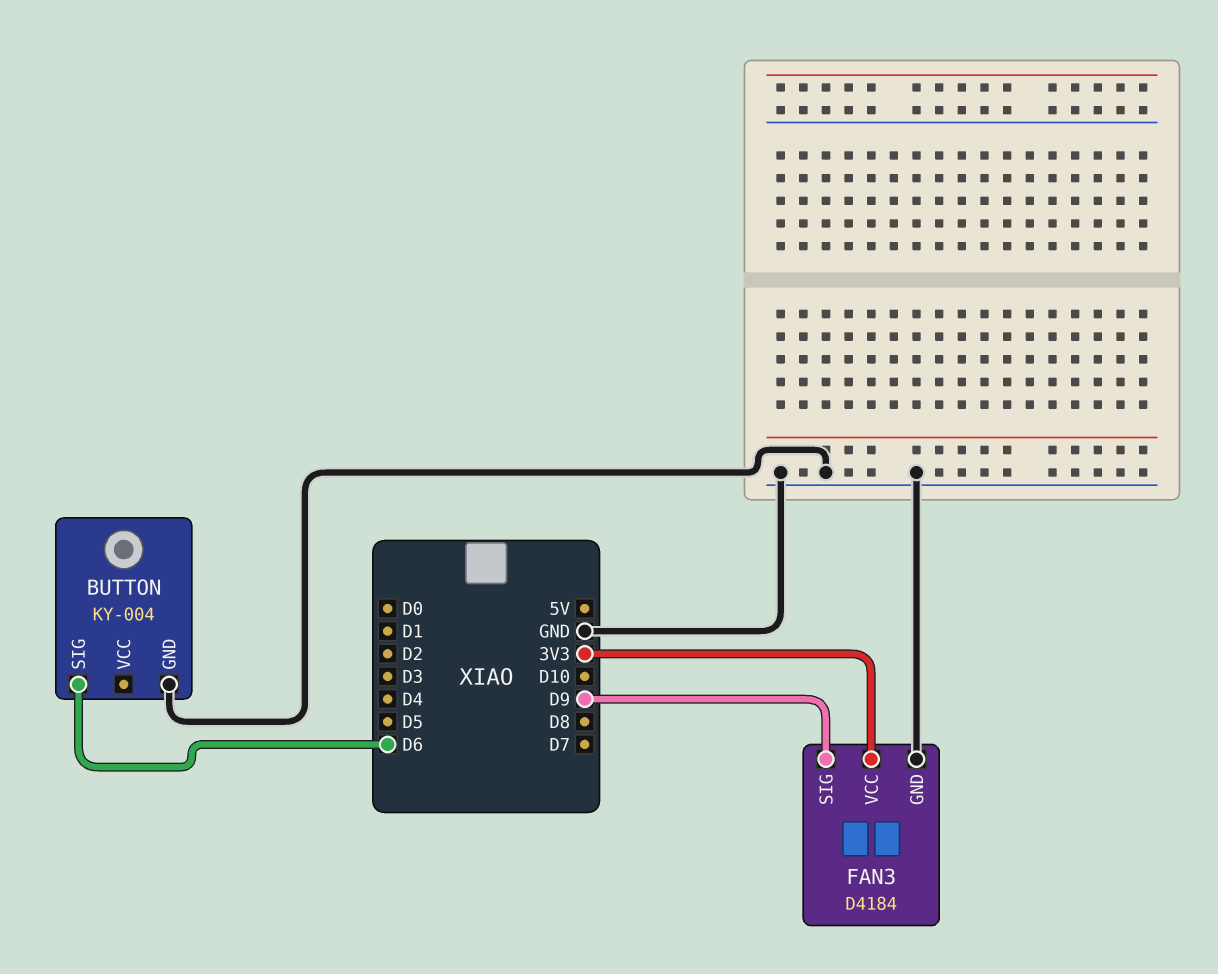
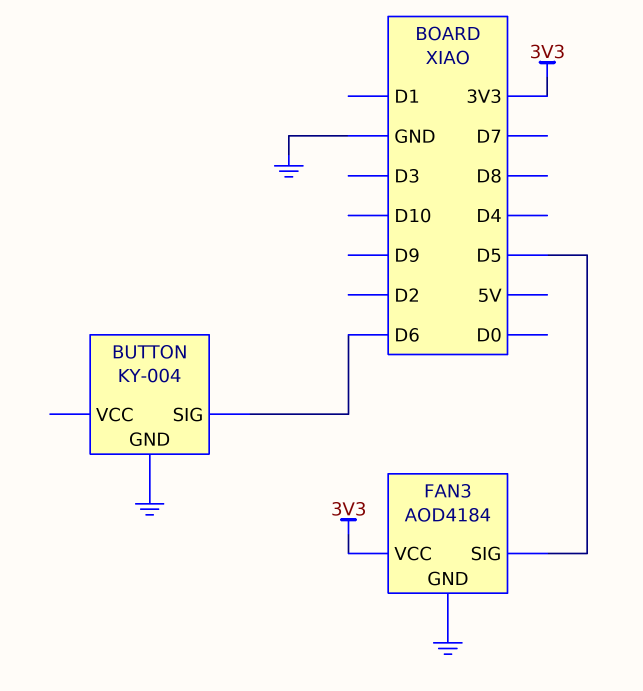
FAN3: D4184 -> AOD4184
FAN3 pin SIG: D9 -> D5

